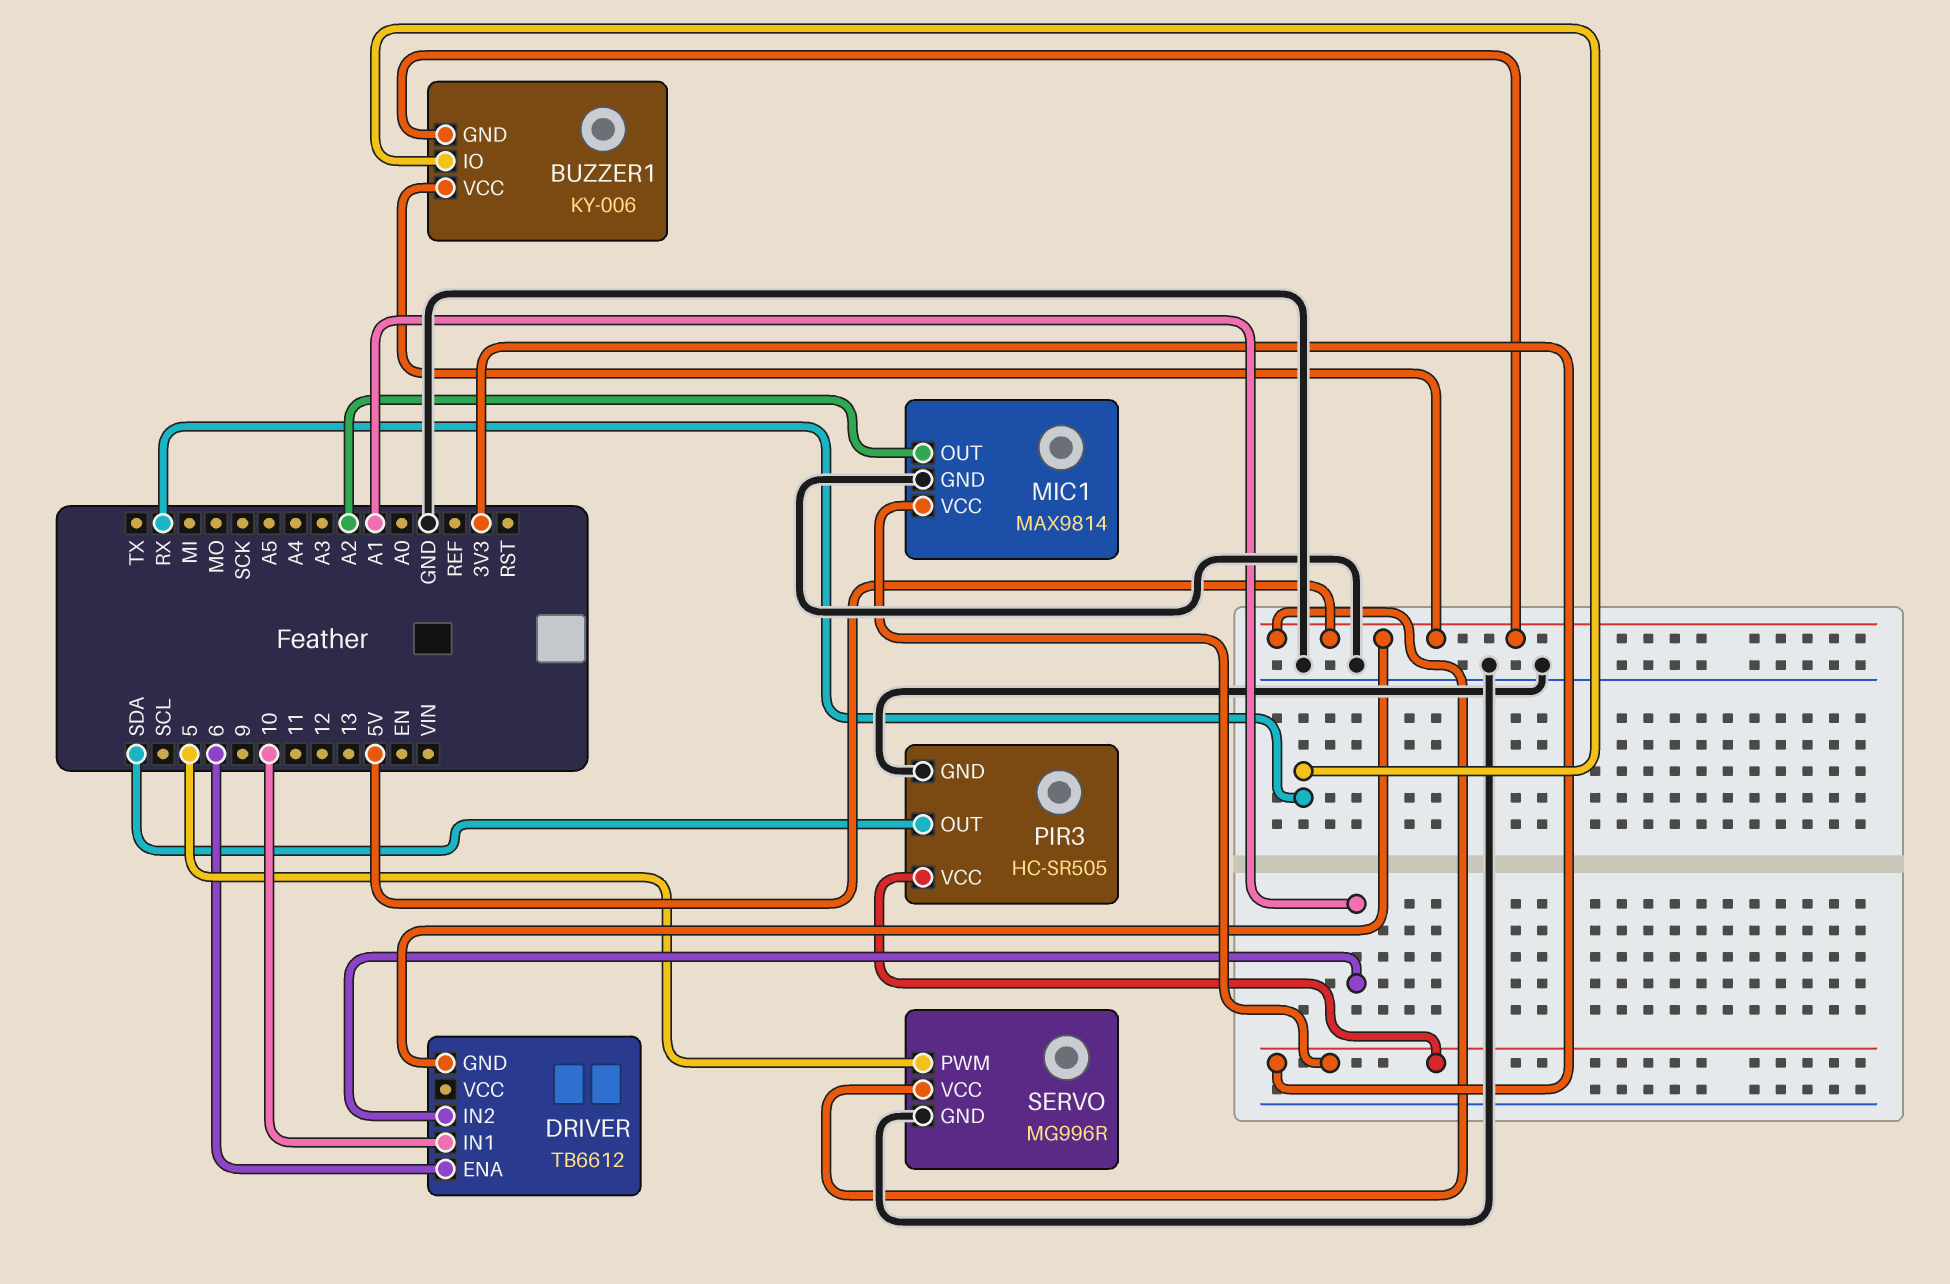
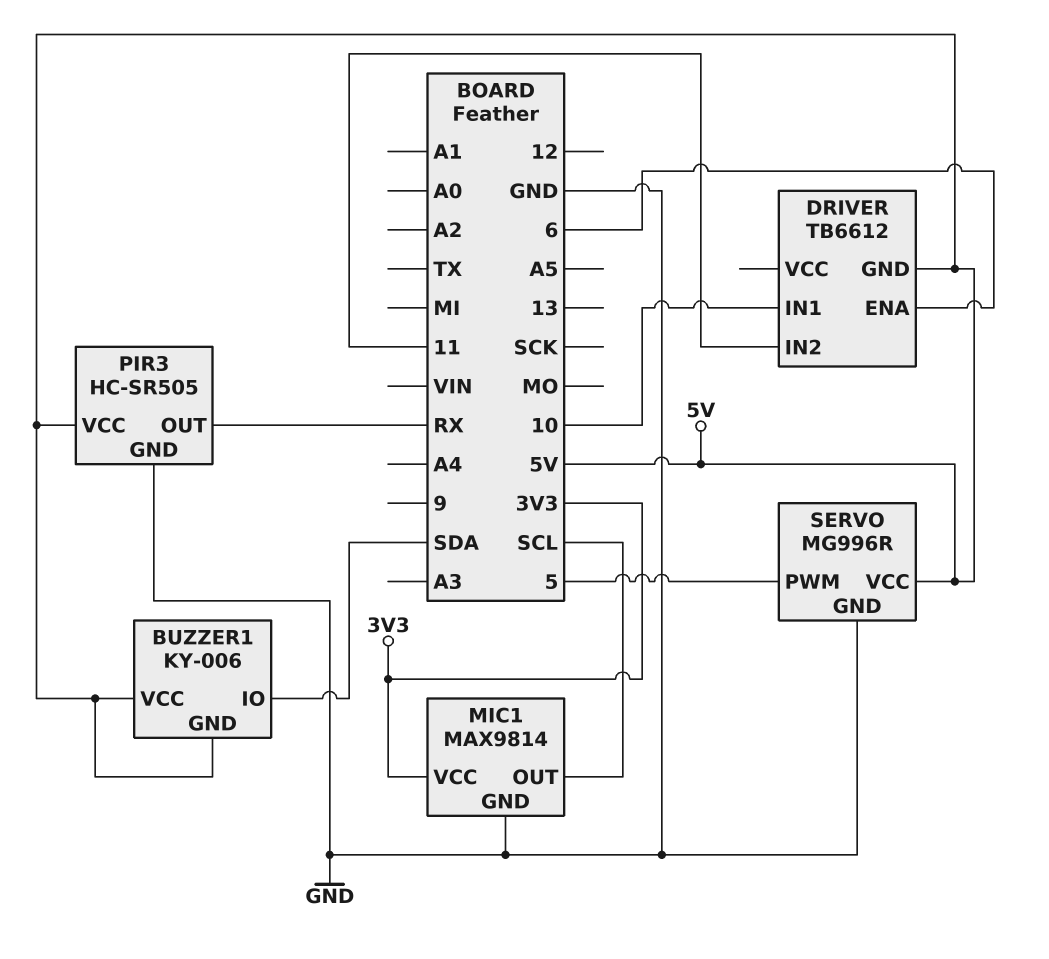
BUZZER1 pin IO: RX -> SDA
DRIVER pin IN2: A1 -> 11
MIC1 pin OUT: A2 -> SCL
PIR3 pin OUT: SDA -> RX
PIR3 pin VCC: 3V3 -> 5V

